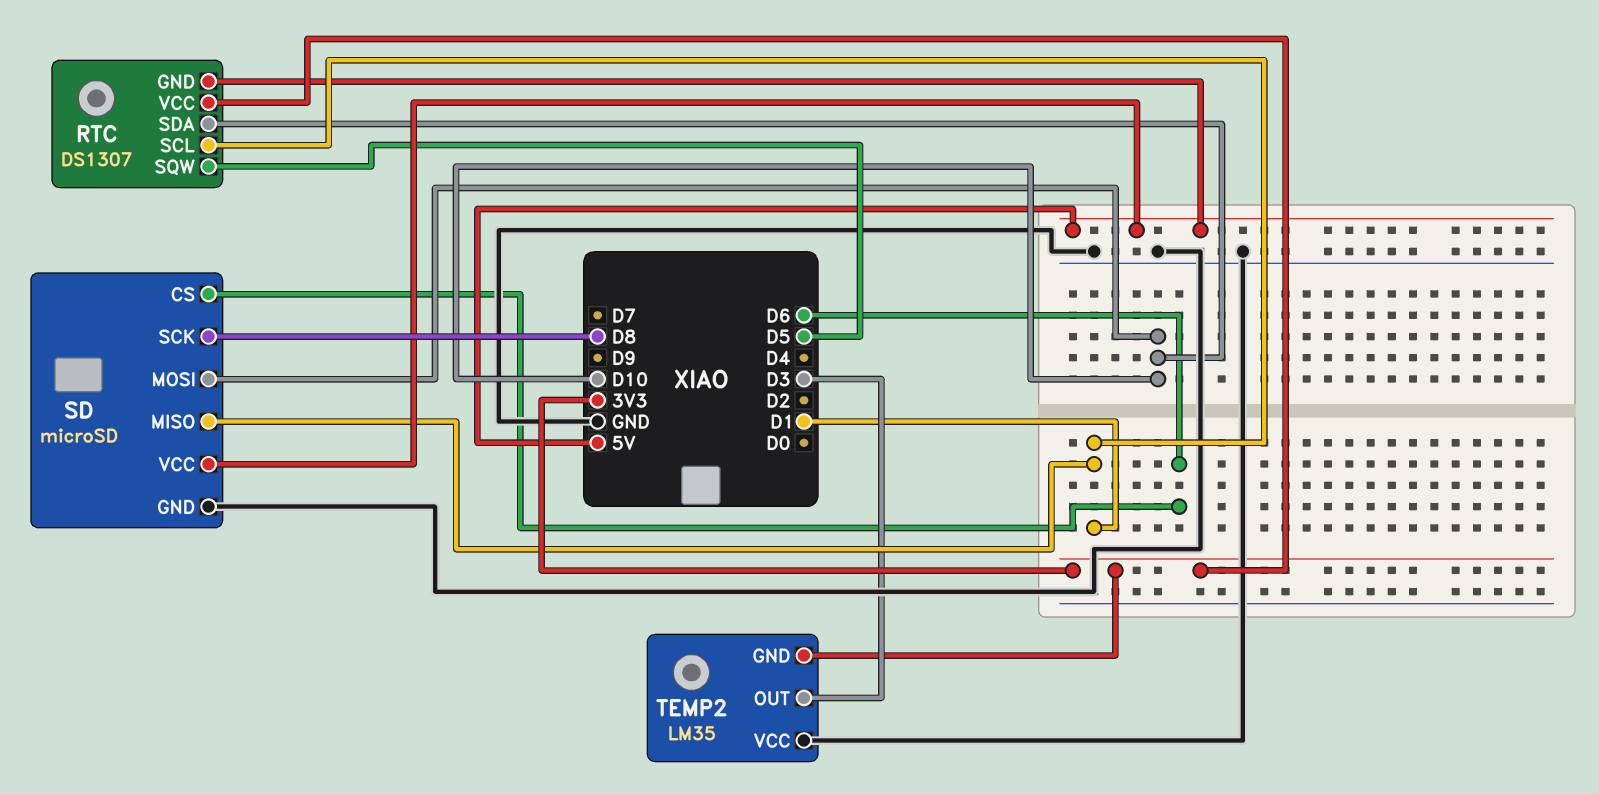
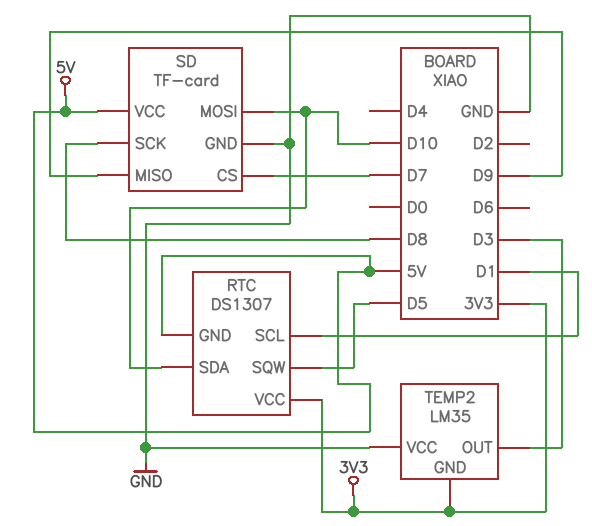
SD: microSD -> TF-card
SD pin CS: D6 -> D7
SD pin MISO: D1 -> D9

